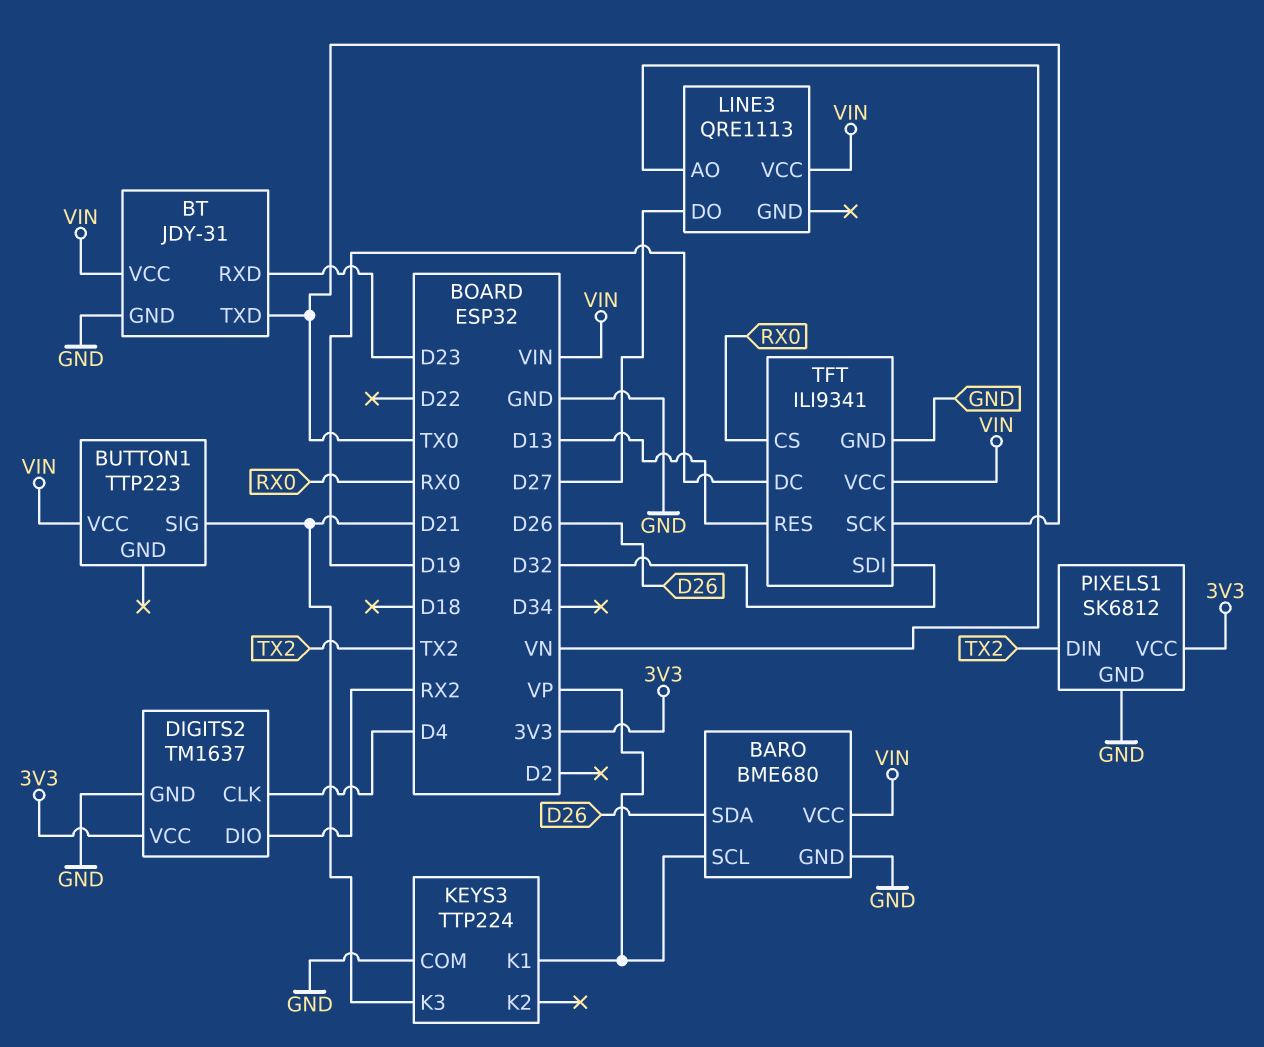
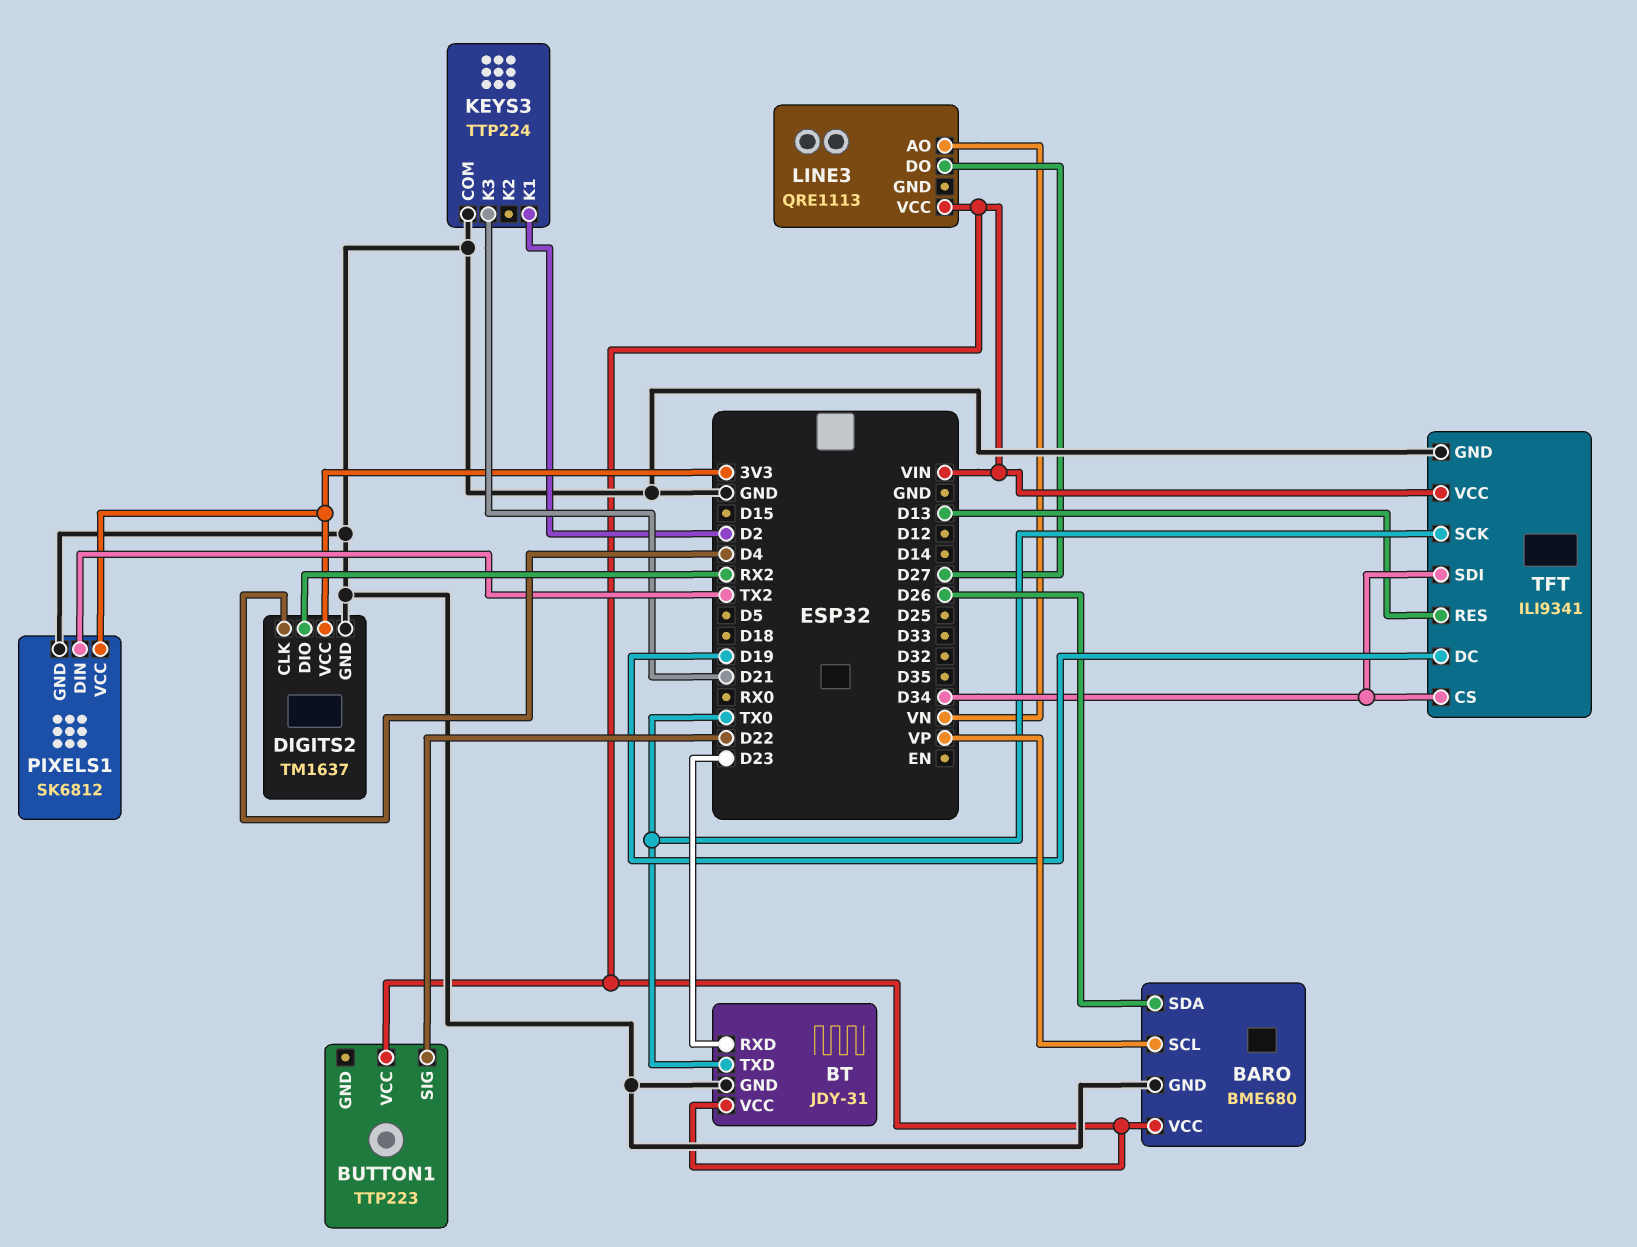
BUTTON1 pin SIG: D21 -> D22
KEYS3 pin K1: VP -> D2
TFT pin CS: RX0 -> D34
TFT pin SDI: D32 -> D34

